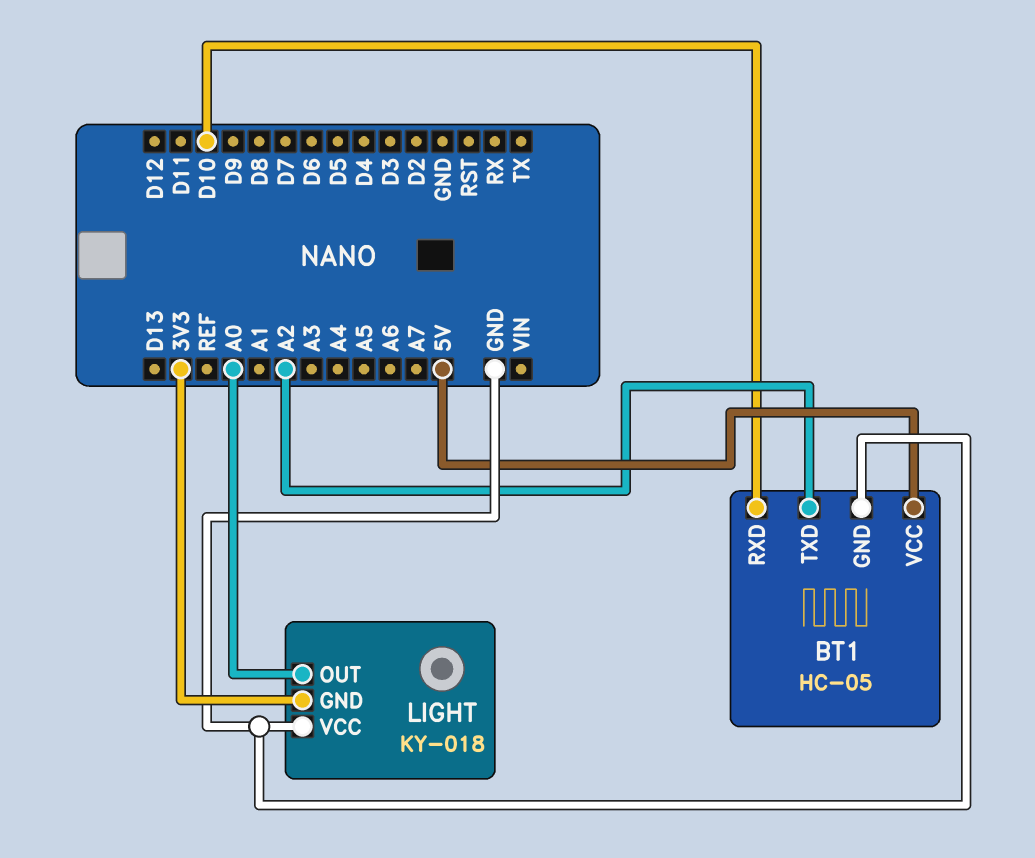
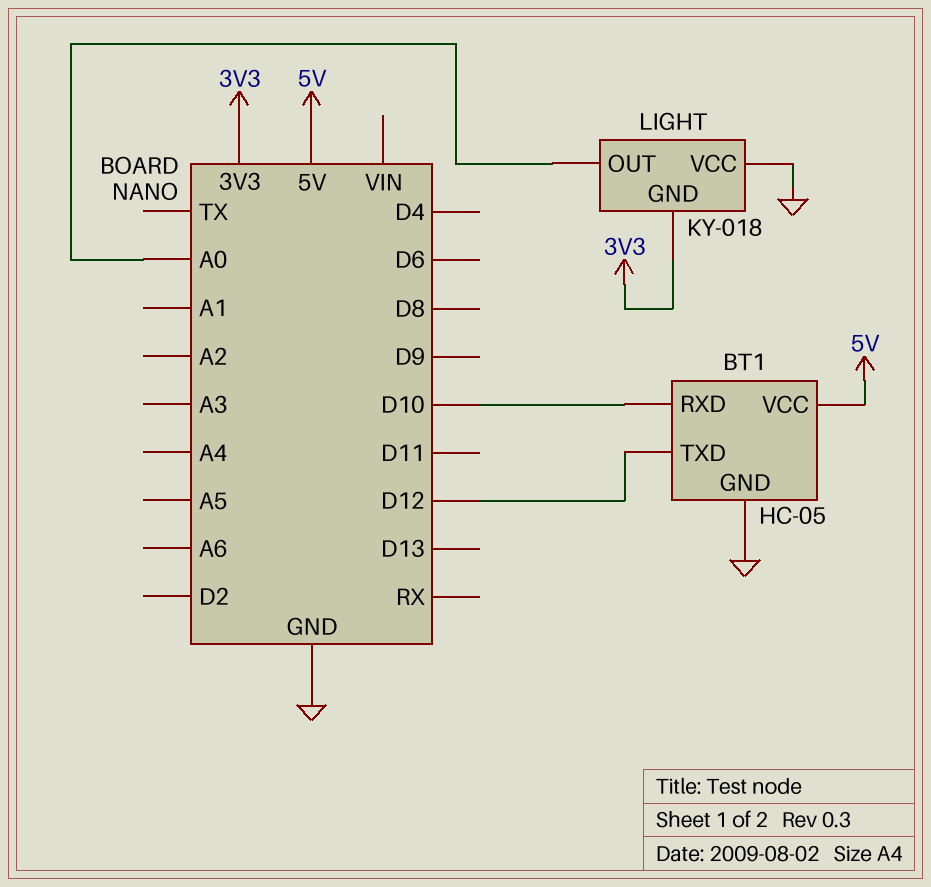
BT1 pin TXD: A2 -> D12

